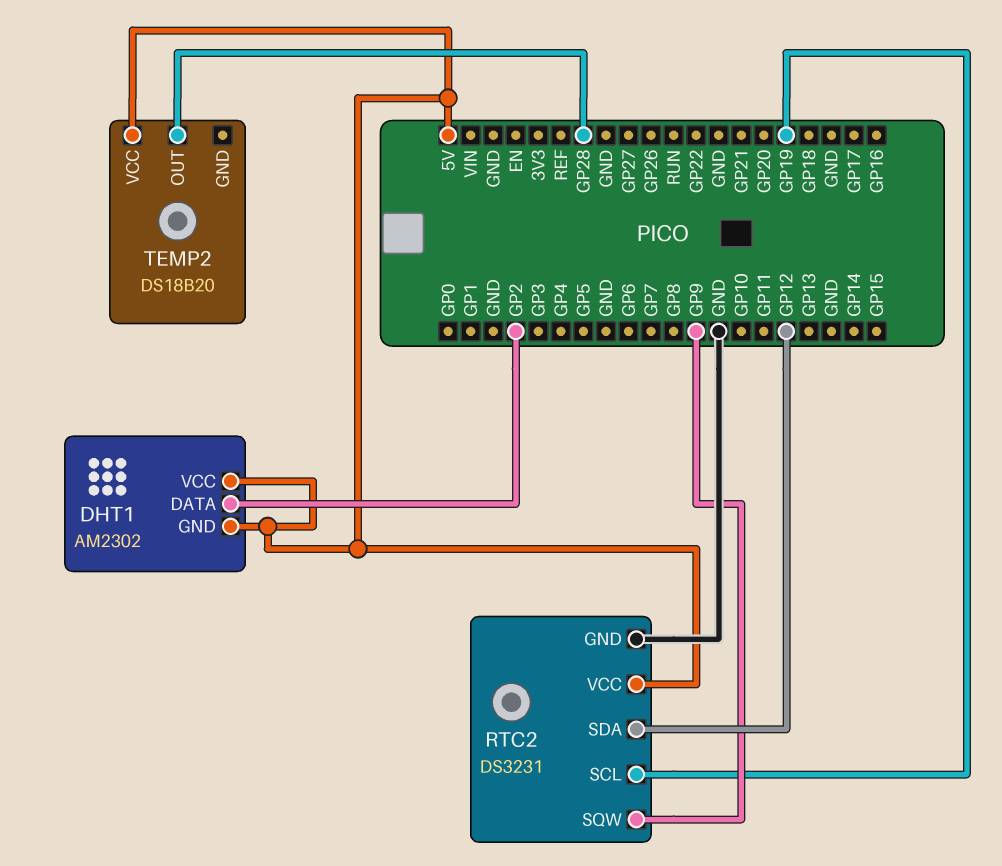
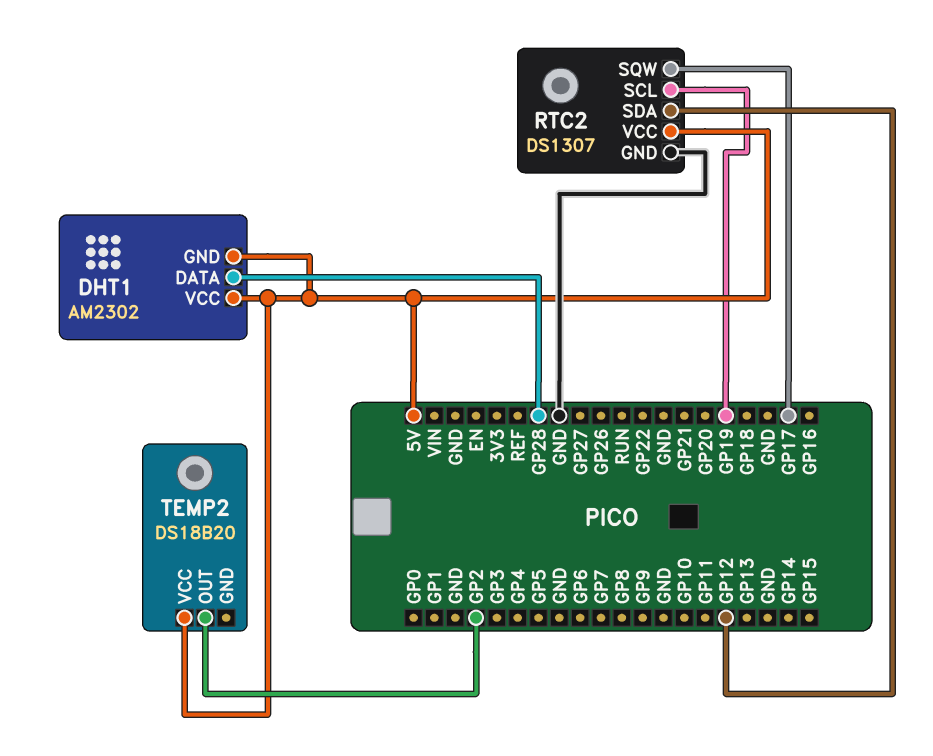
DHT1 pin DATA: GP2 -> GP28
RTC2: DS3231 -> DS1307
RTC2 pin SQW: GP9 -> GP17
TEMP2 pin OUT: GP28 -> GP2

